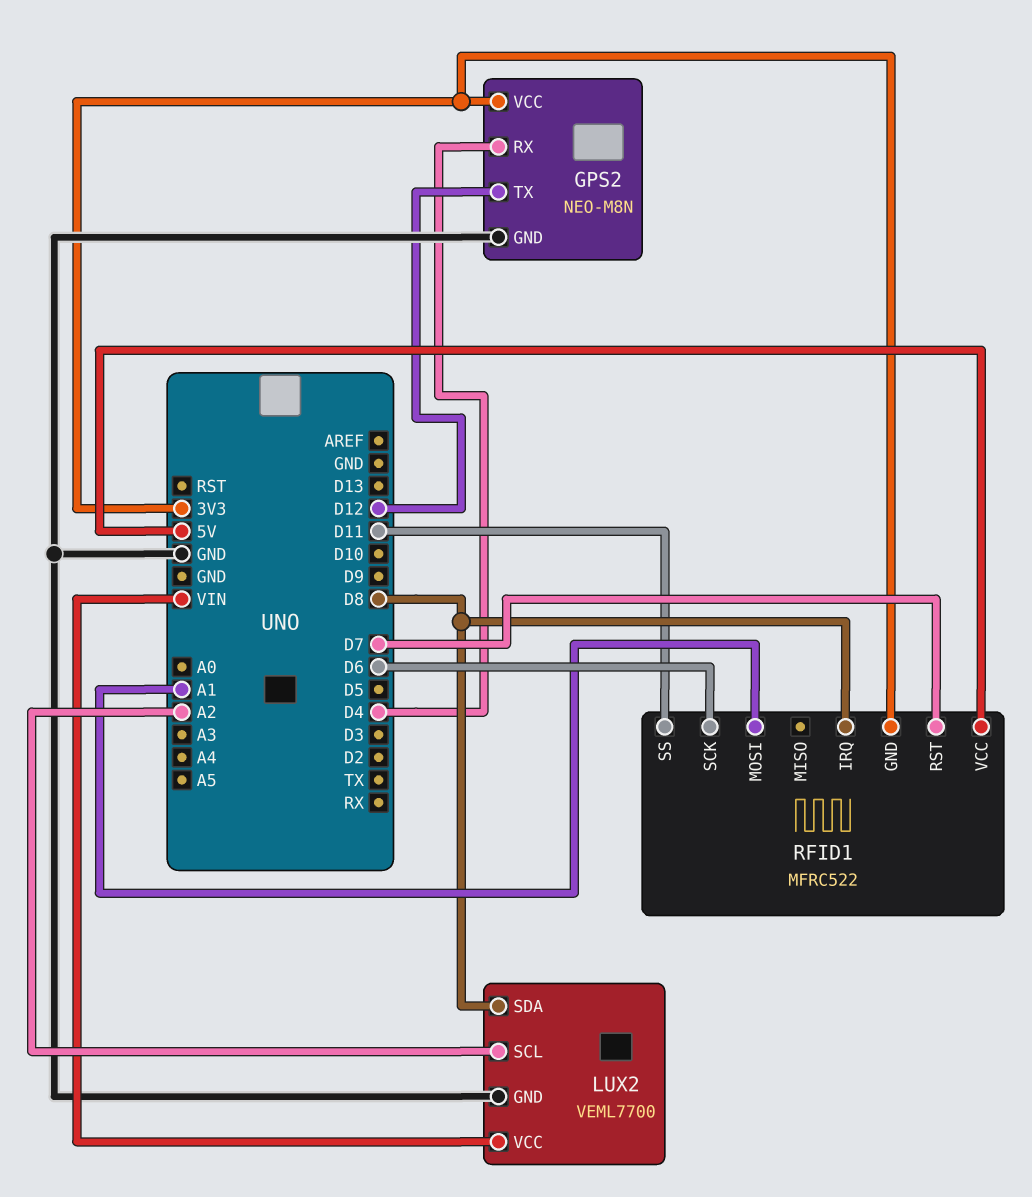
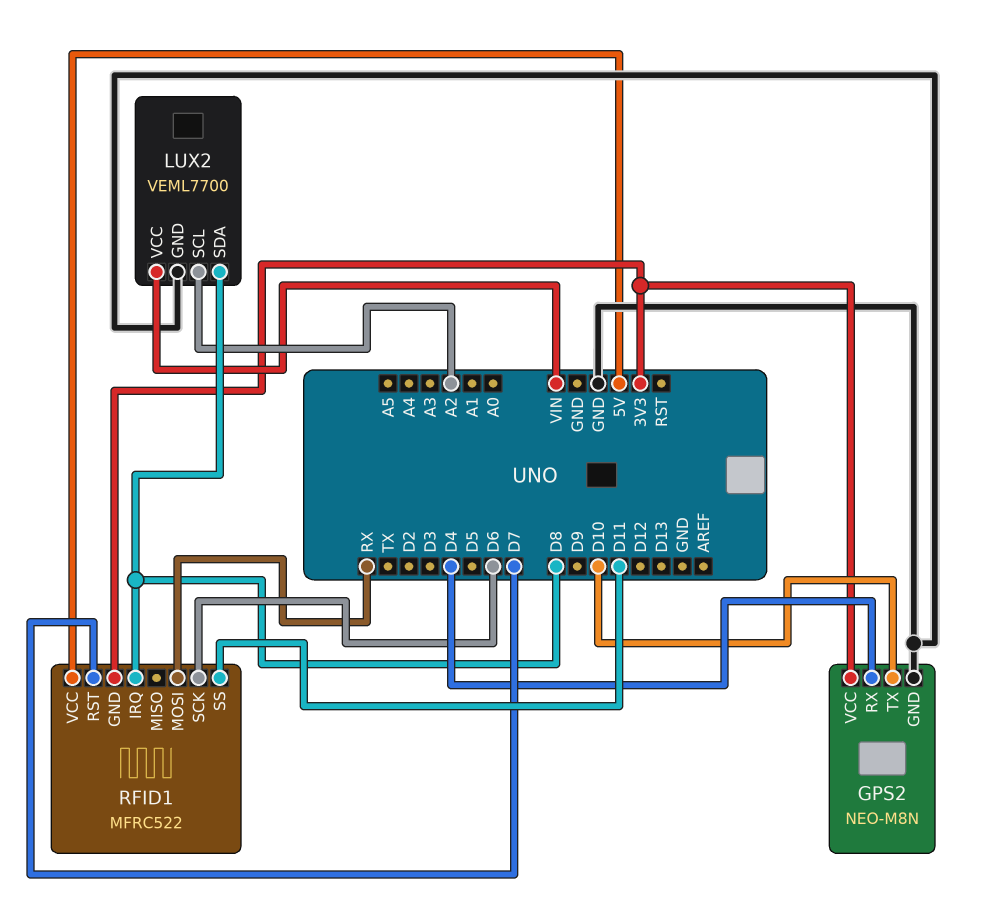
GPS2 pin TX: D12 -> D10
RFID1 pin MOSI: A1 -> RX

